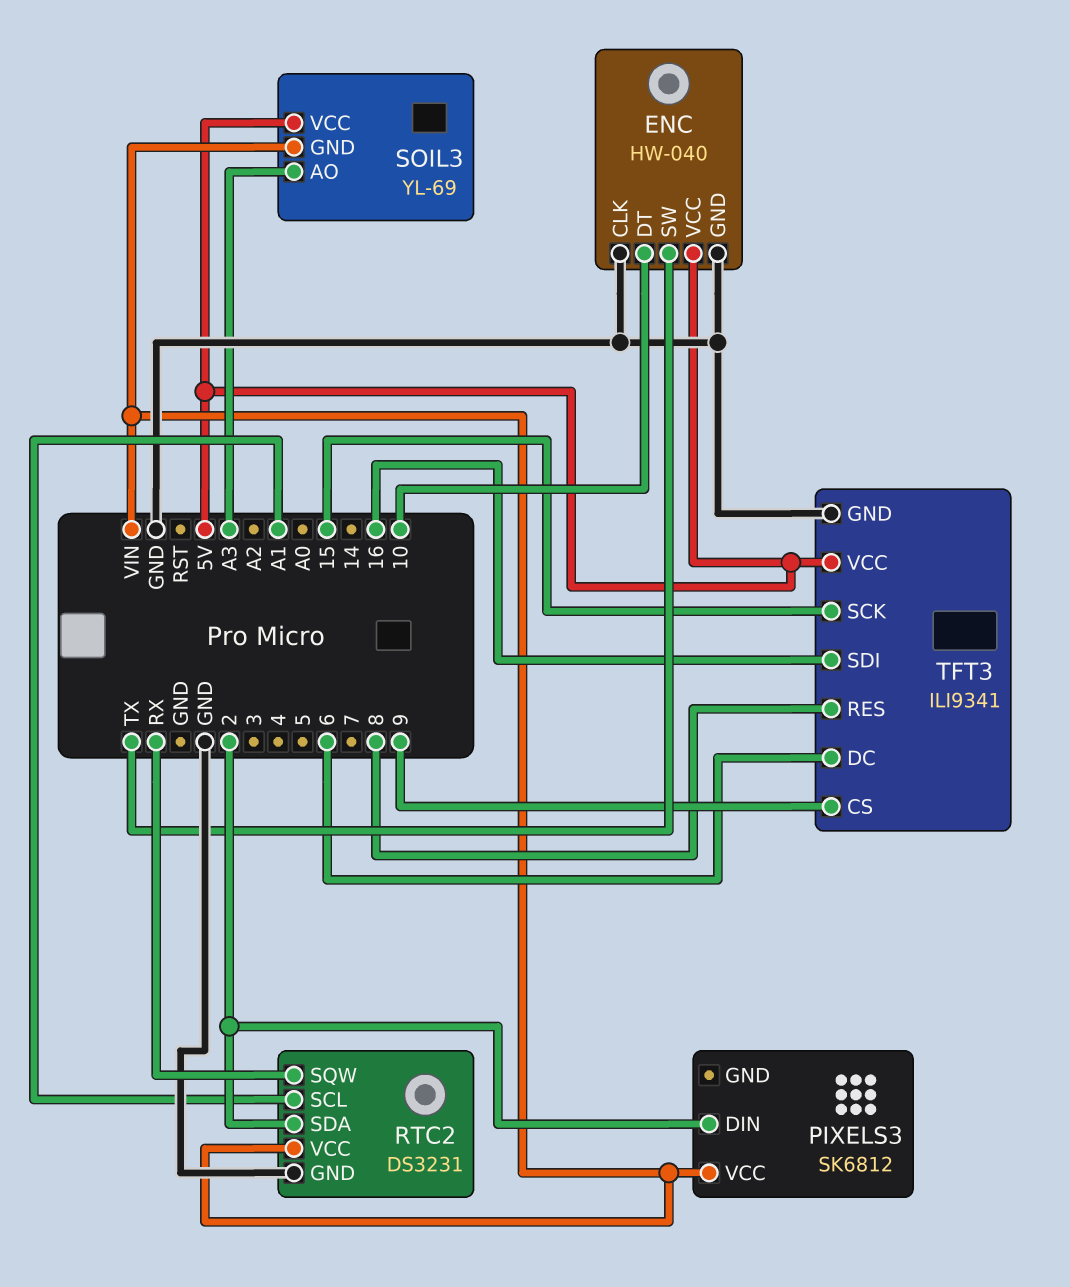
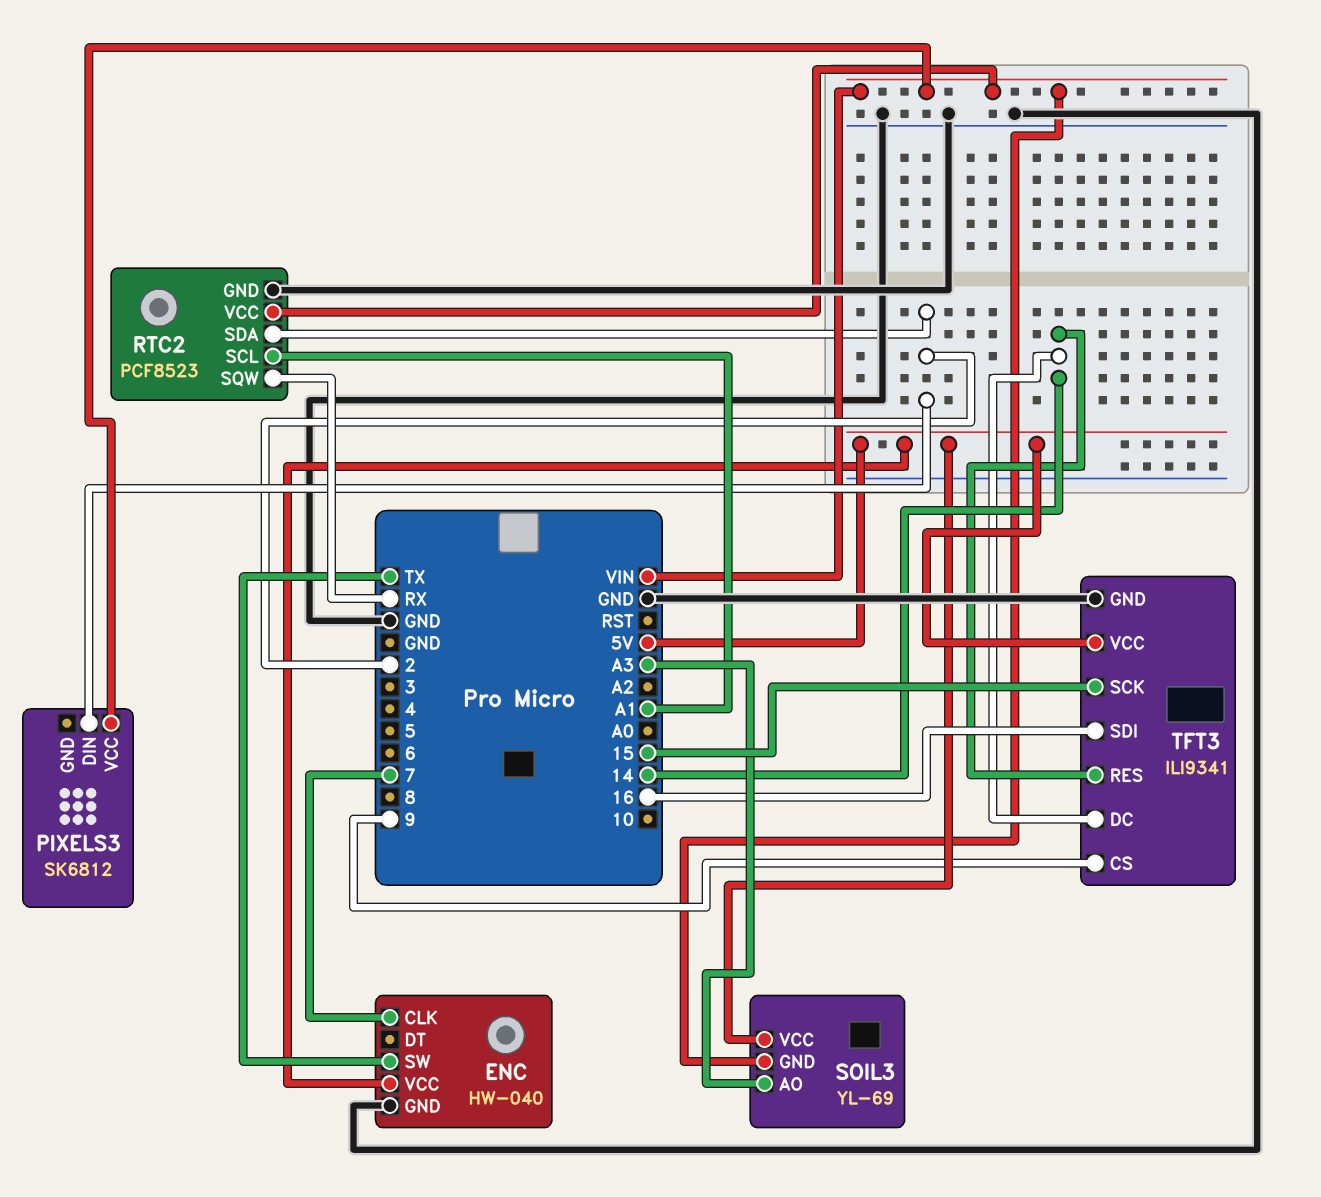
ENC pin CLK: GND -> 7
ENC pin DT: 10 -> none
RTC2: DS3231 -> PCF8523
TFT3 pin DC: 6 -> 14
TFT3 pin RES: 8 -> 14

